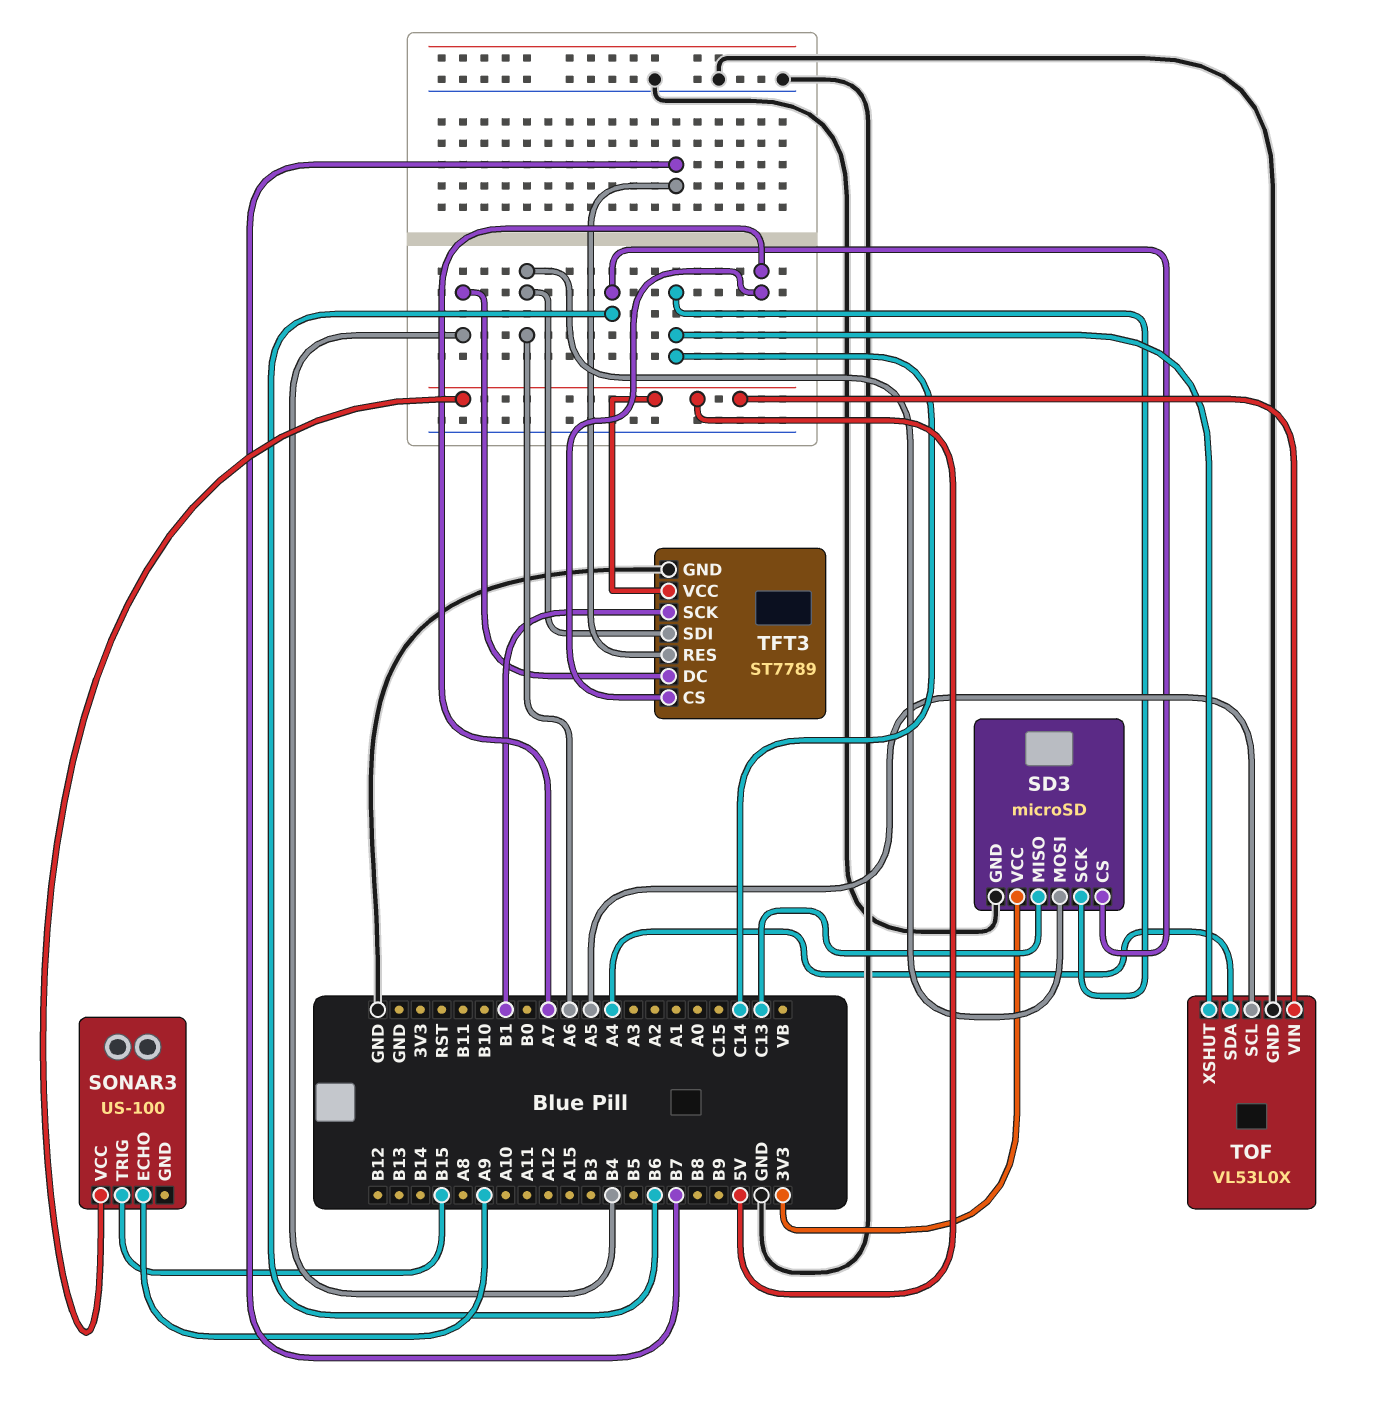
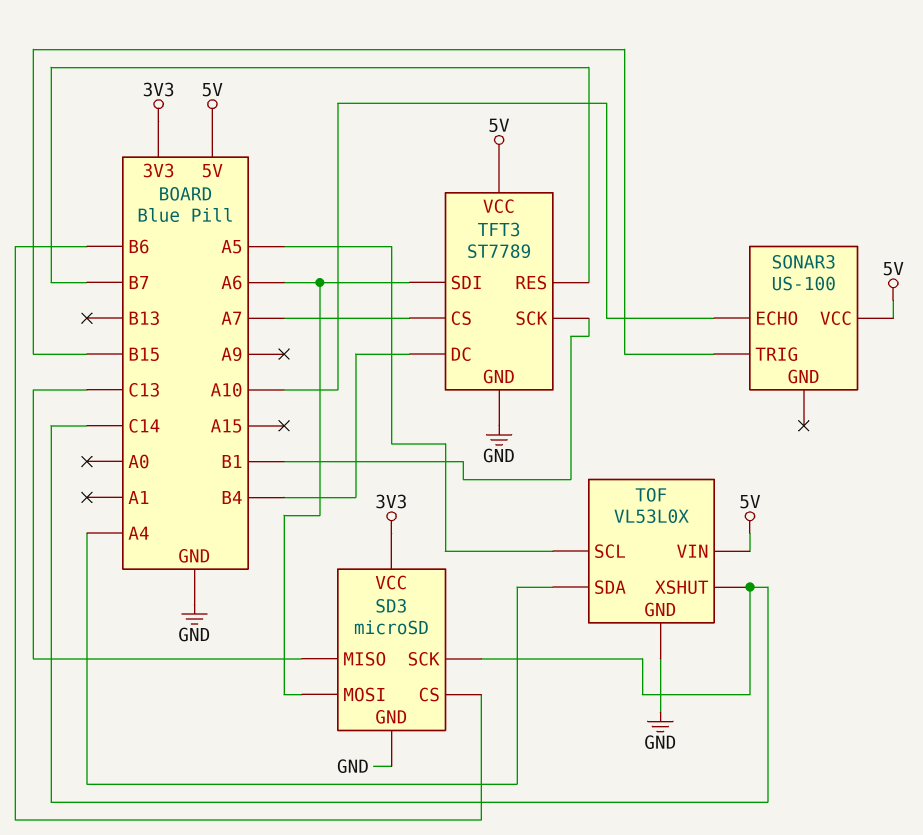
SONAR3 pin ECHO: A9 -> A10

